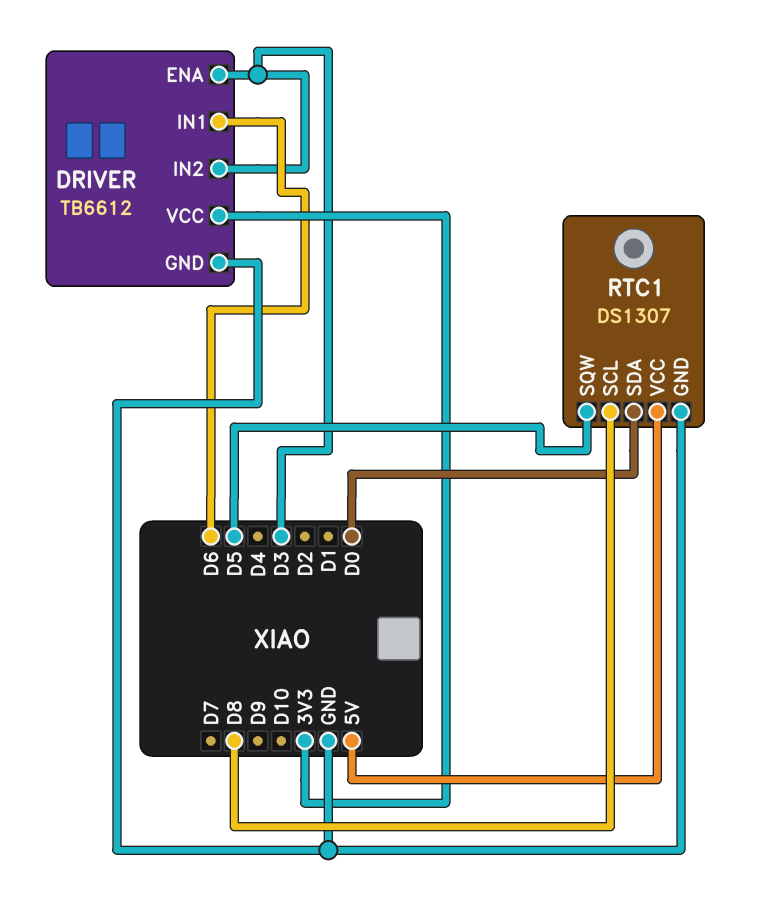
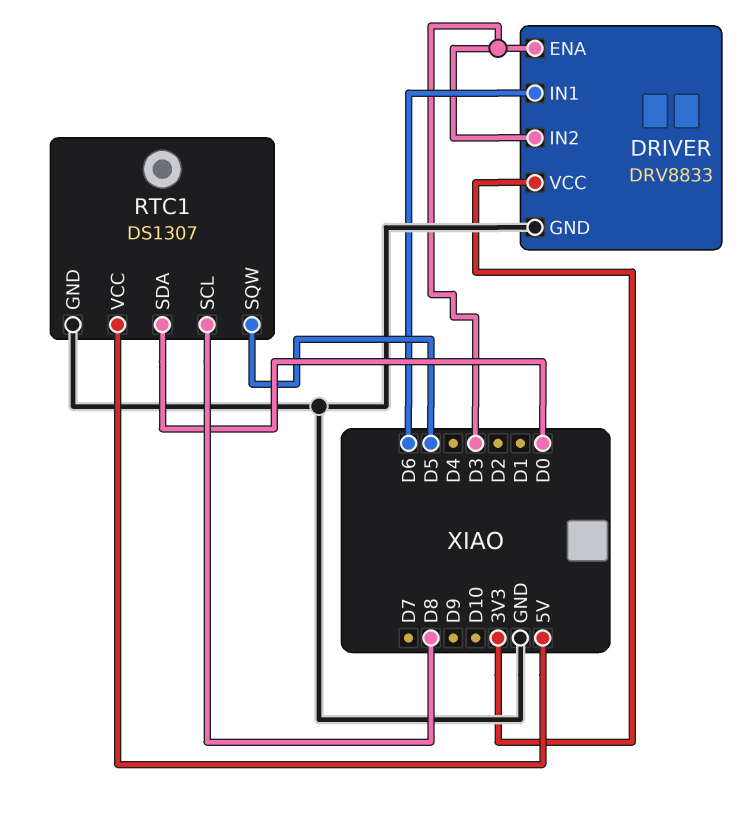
DRIVER: TB6612 -> DRV8833

